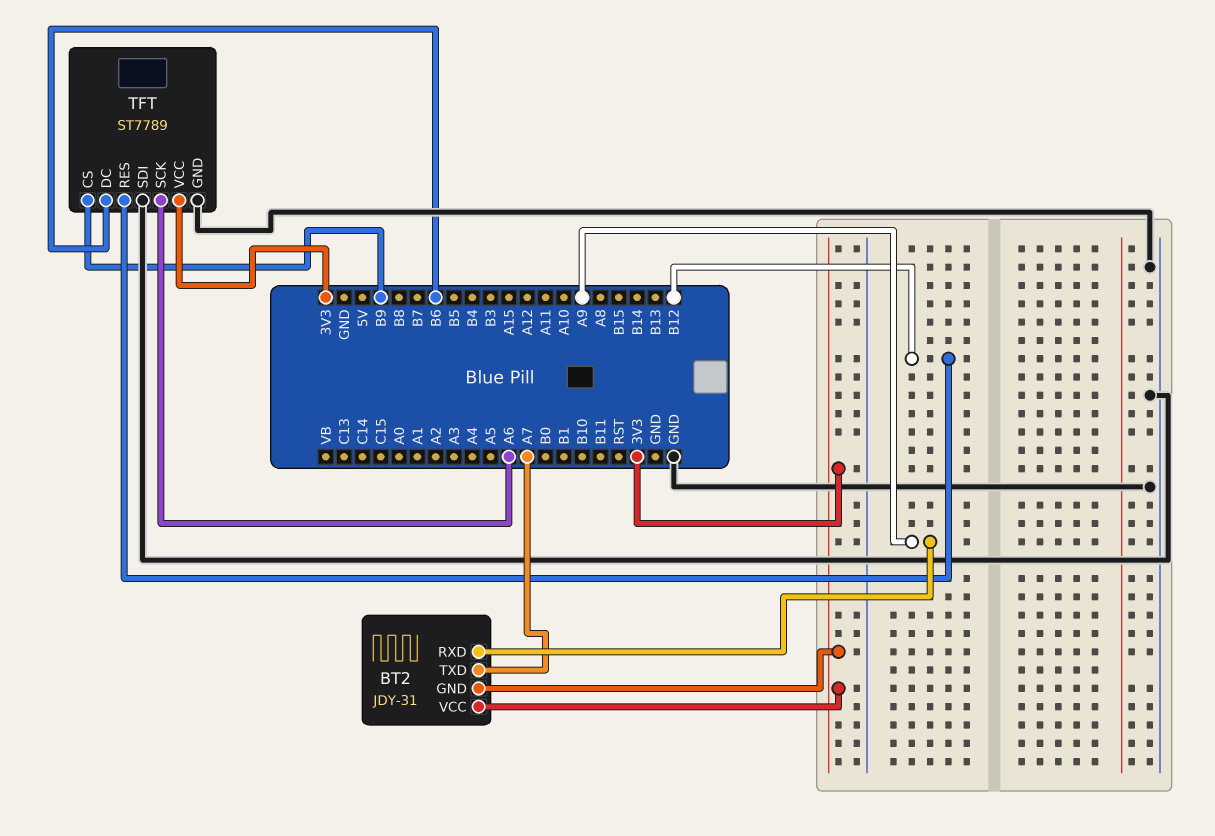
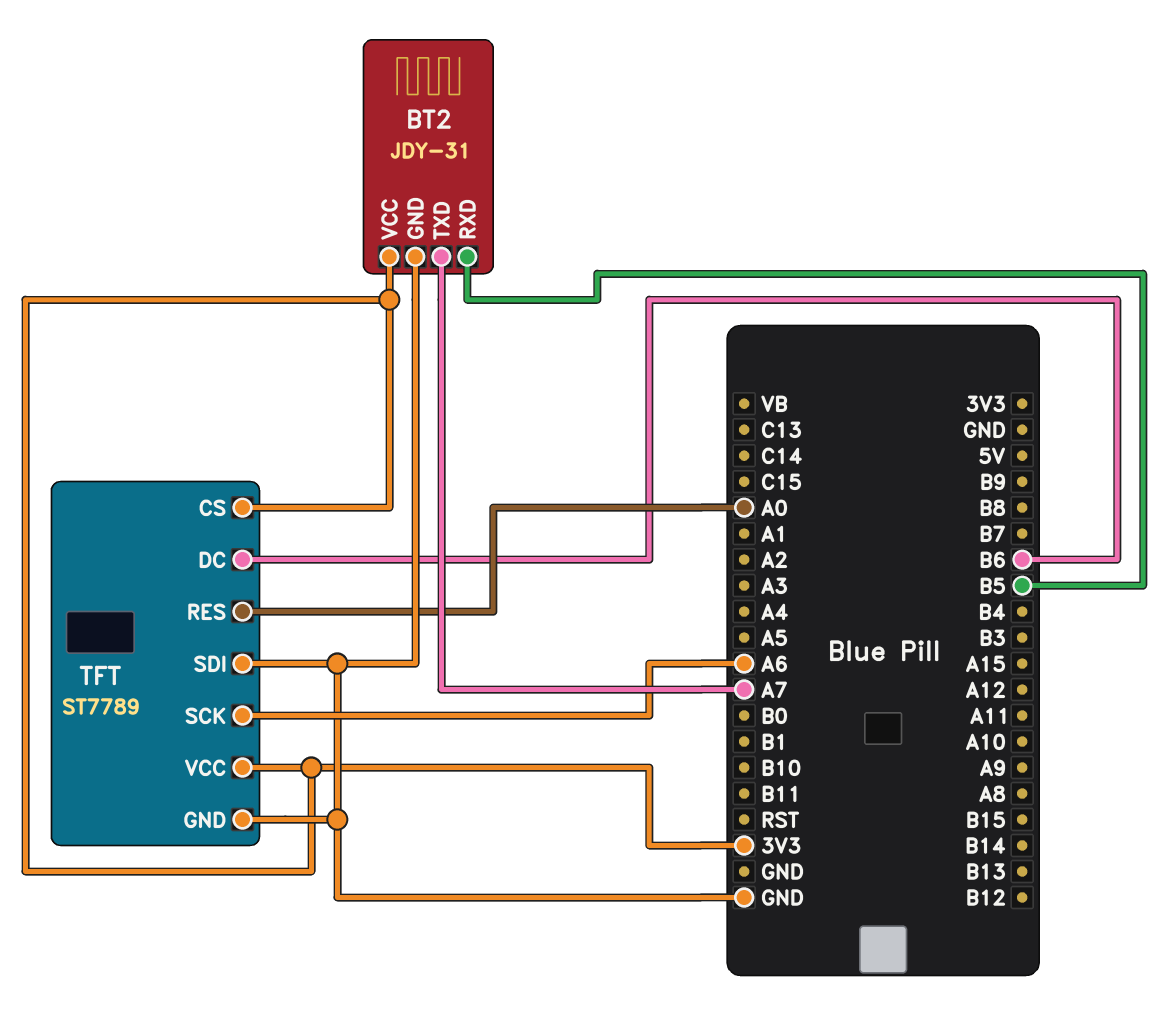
BT2 pin GND: 3V3 -> GND
BT2 pin RXD: A9 -> B5
TFT pin CS: B9 -> 3V3
TFT pin RES: B12 -> A0

